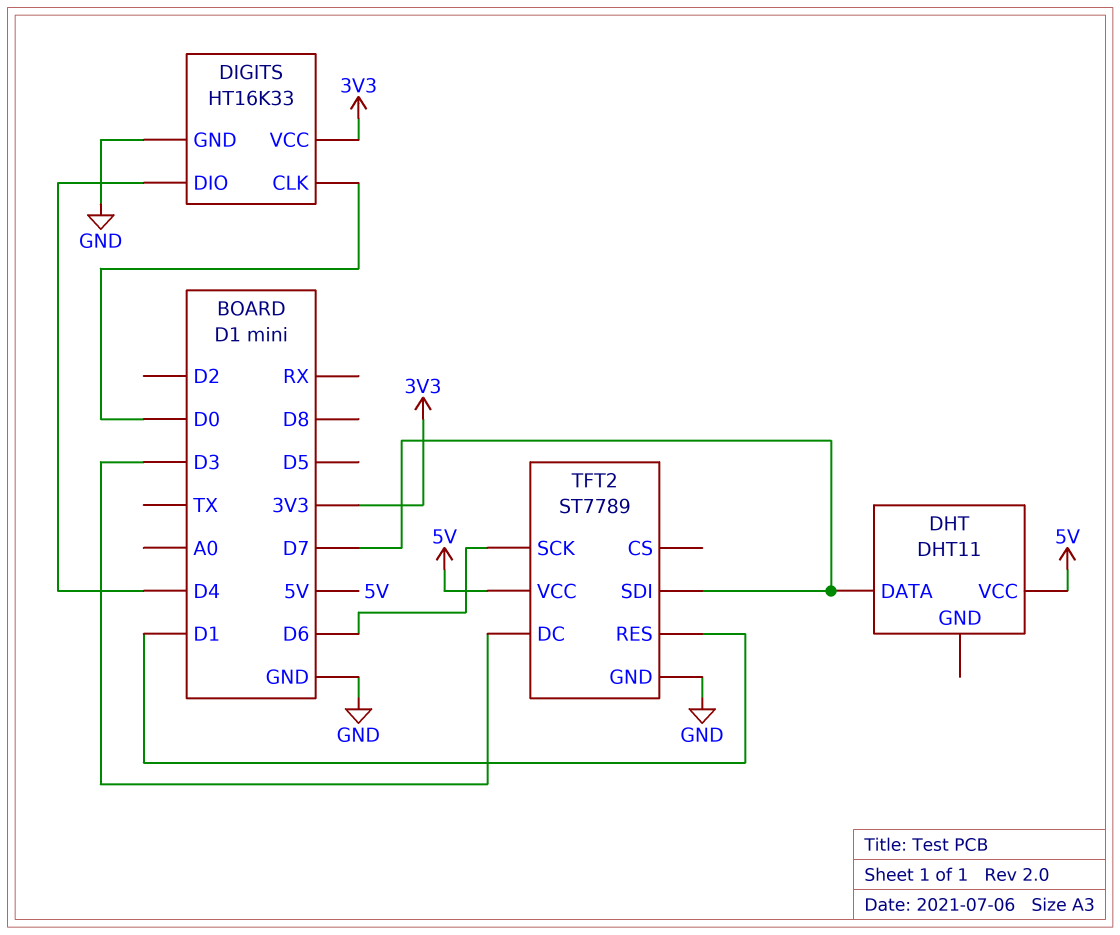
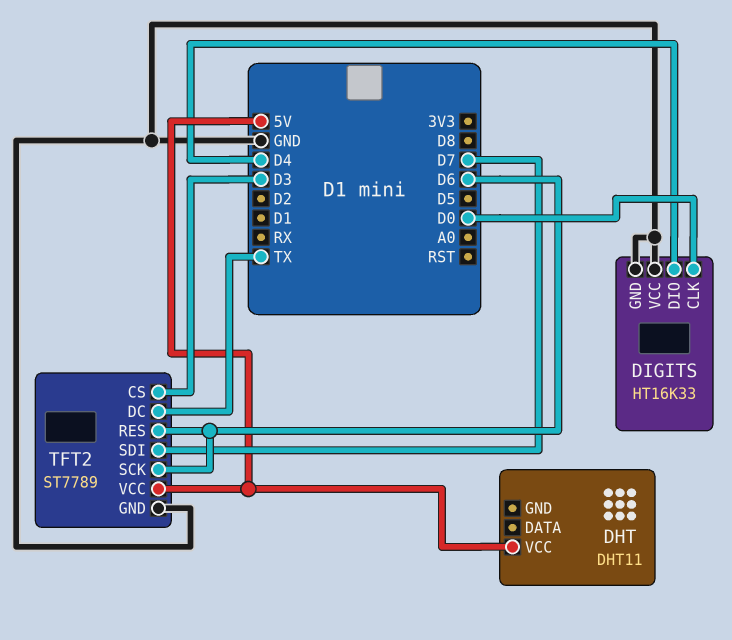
DHT pin DATA: D7 -> none
DIGITS pin VCC: 3V3 -> GND
TFT2 pin CS: none -> D3
TFT2 pin DC: D3 -> TX
TFT2 pin RES: D1 -> D6

